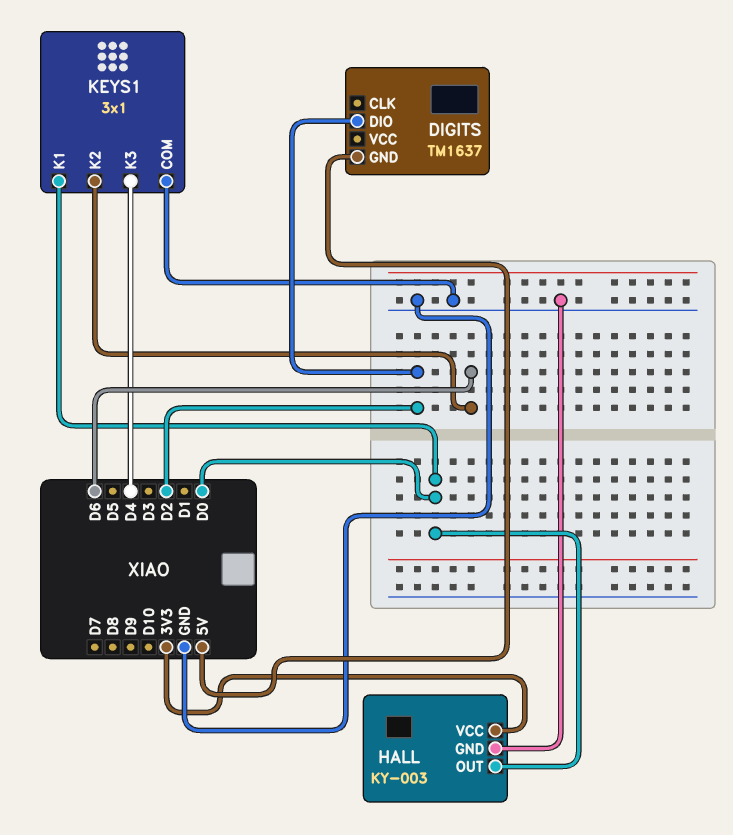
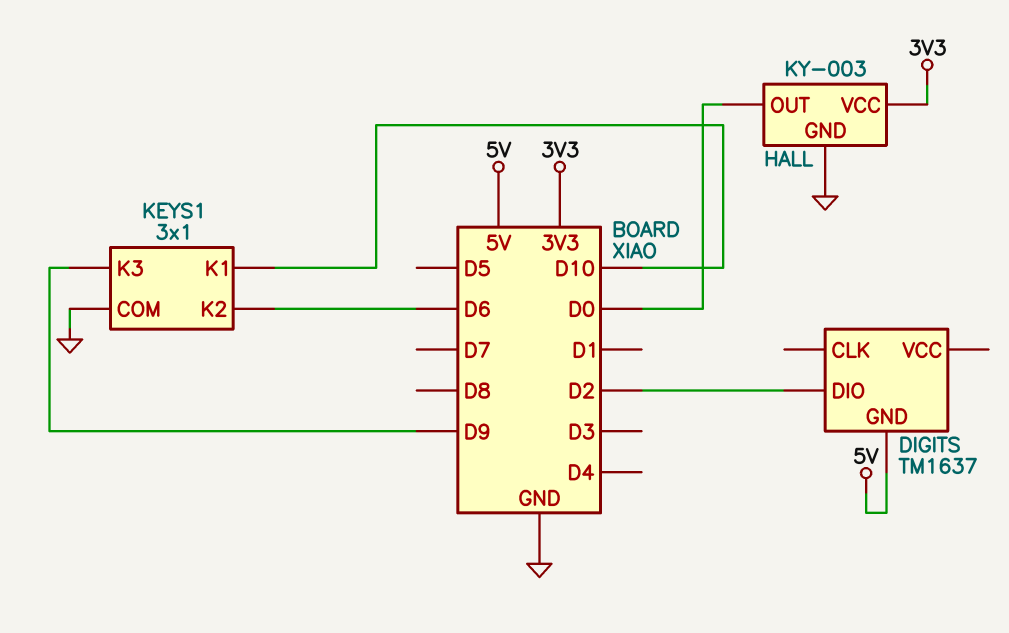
KEYS1 pin K1: D0 -> D10
KEYS1 pin K3: D4 -> D9

